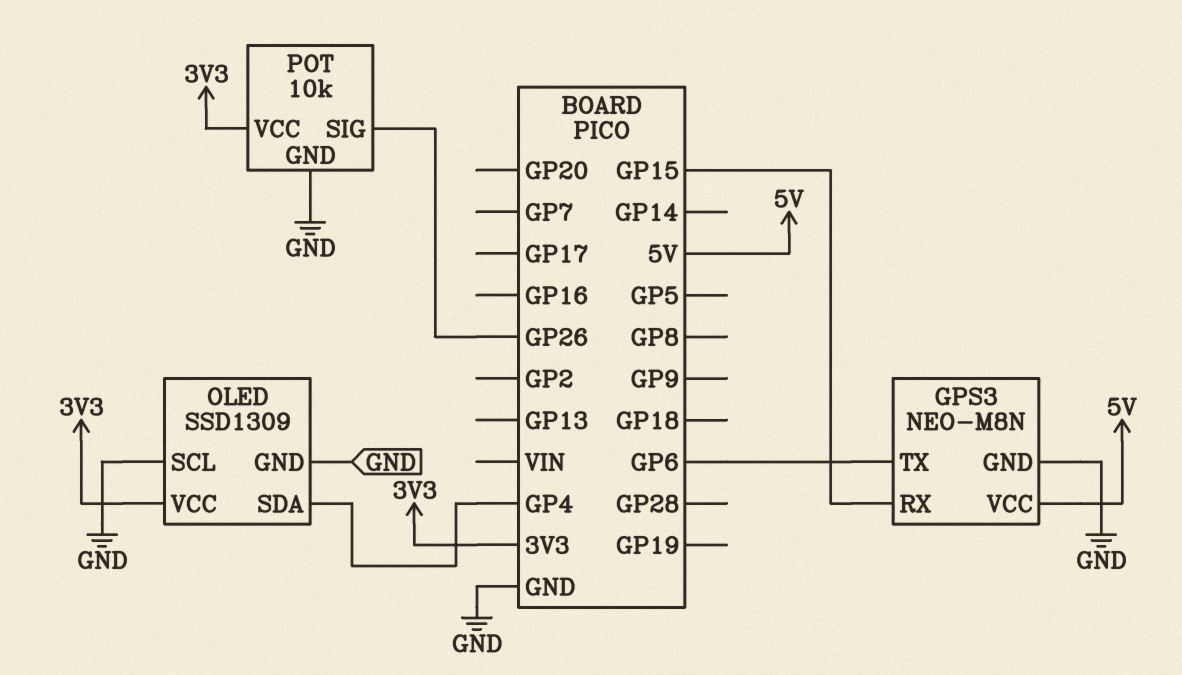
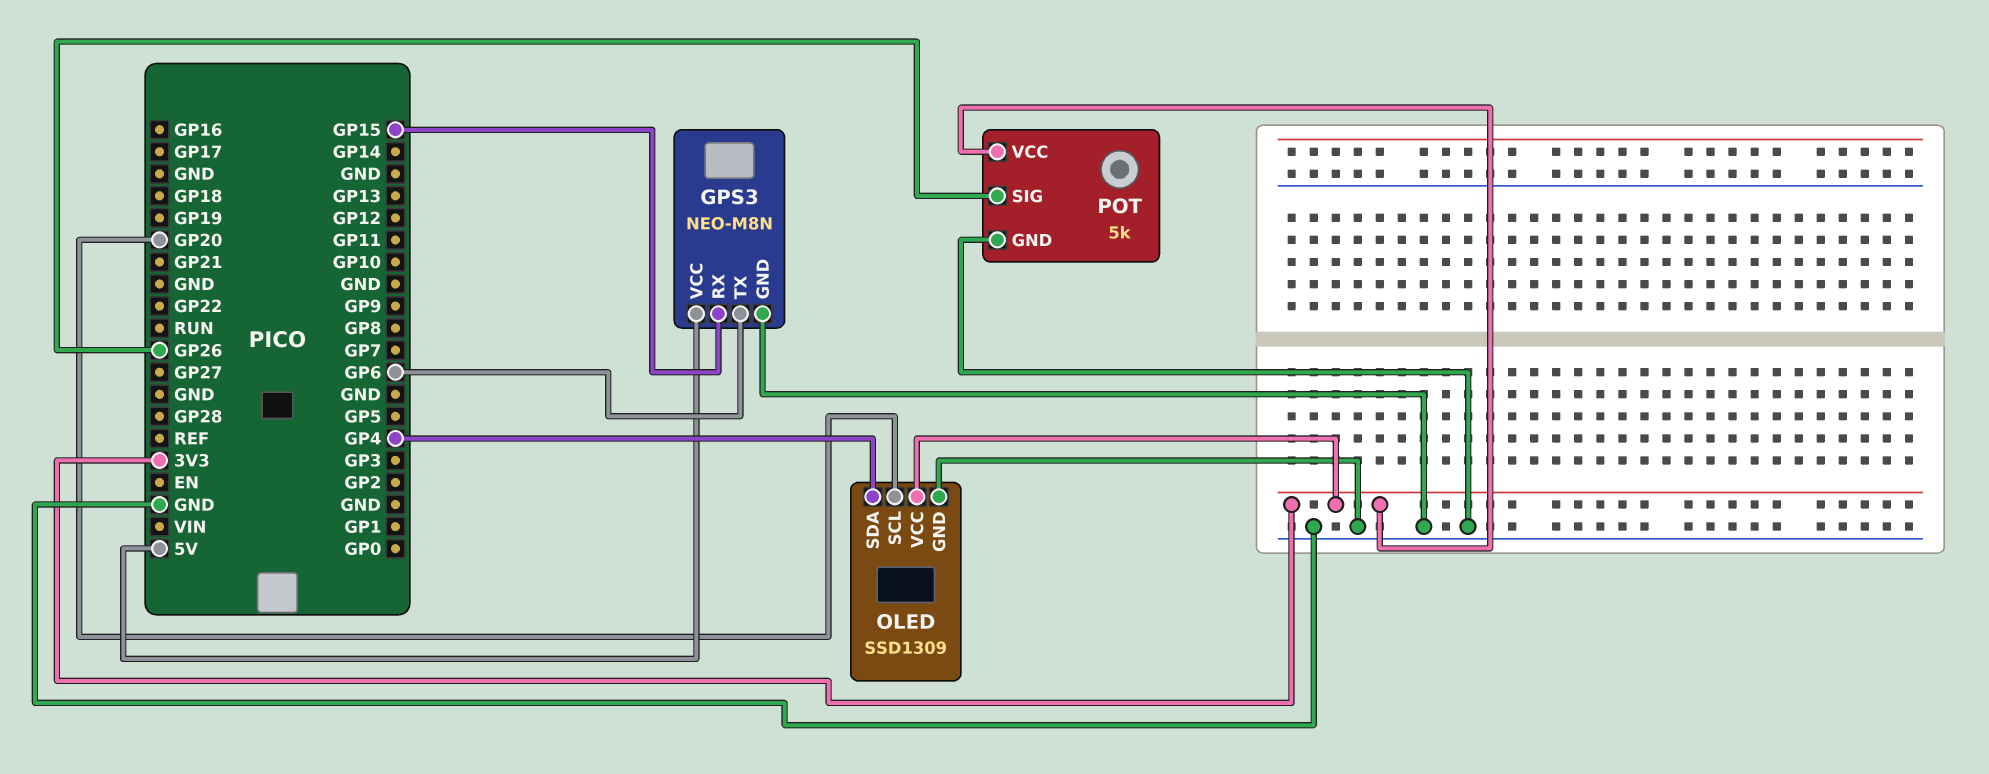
OLED pin SCL: GND -> GP20
POT: 10k -> 5k

